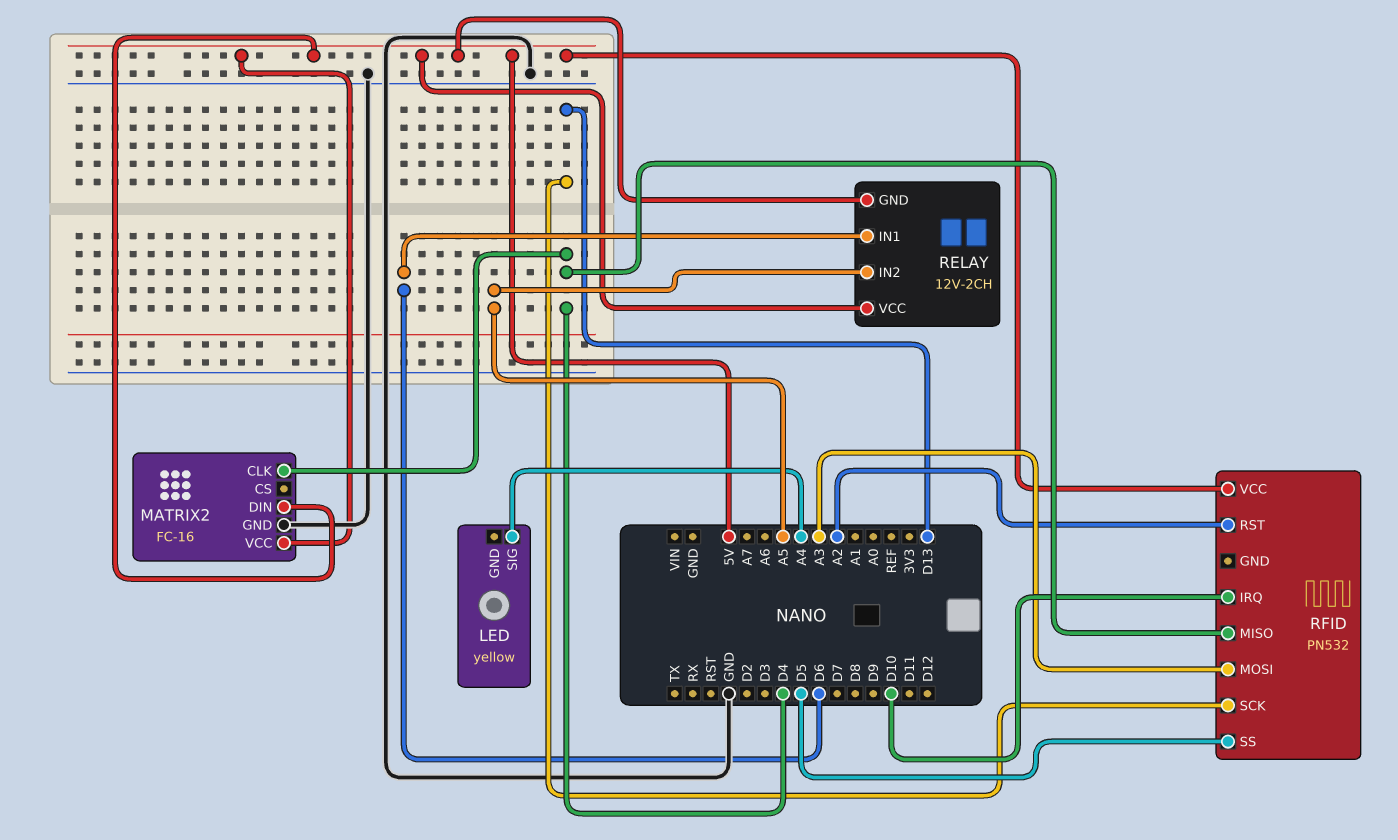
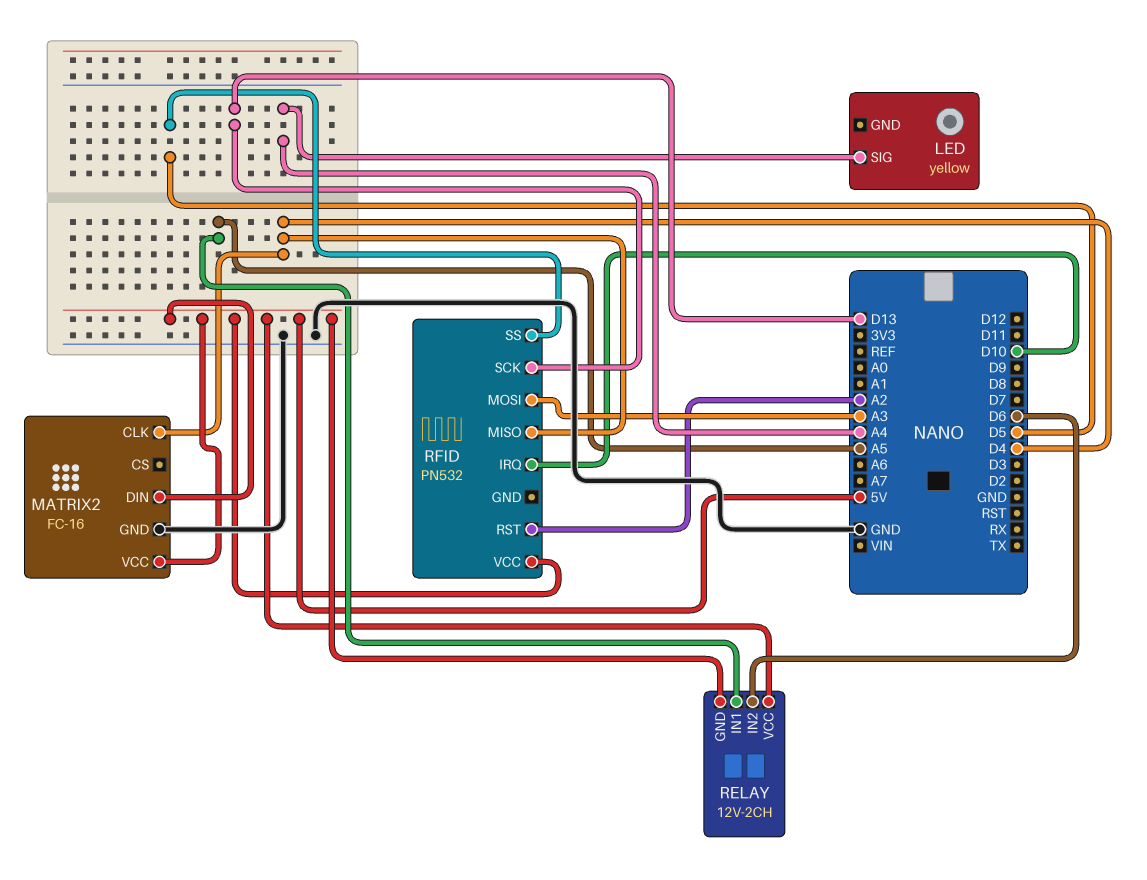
RELAY pin IN1: D6 -> A5
RELAY pin IN2: A5 -> D6

